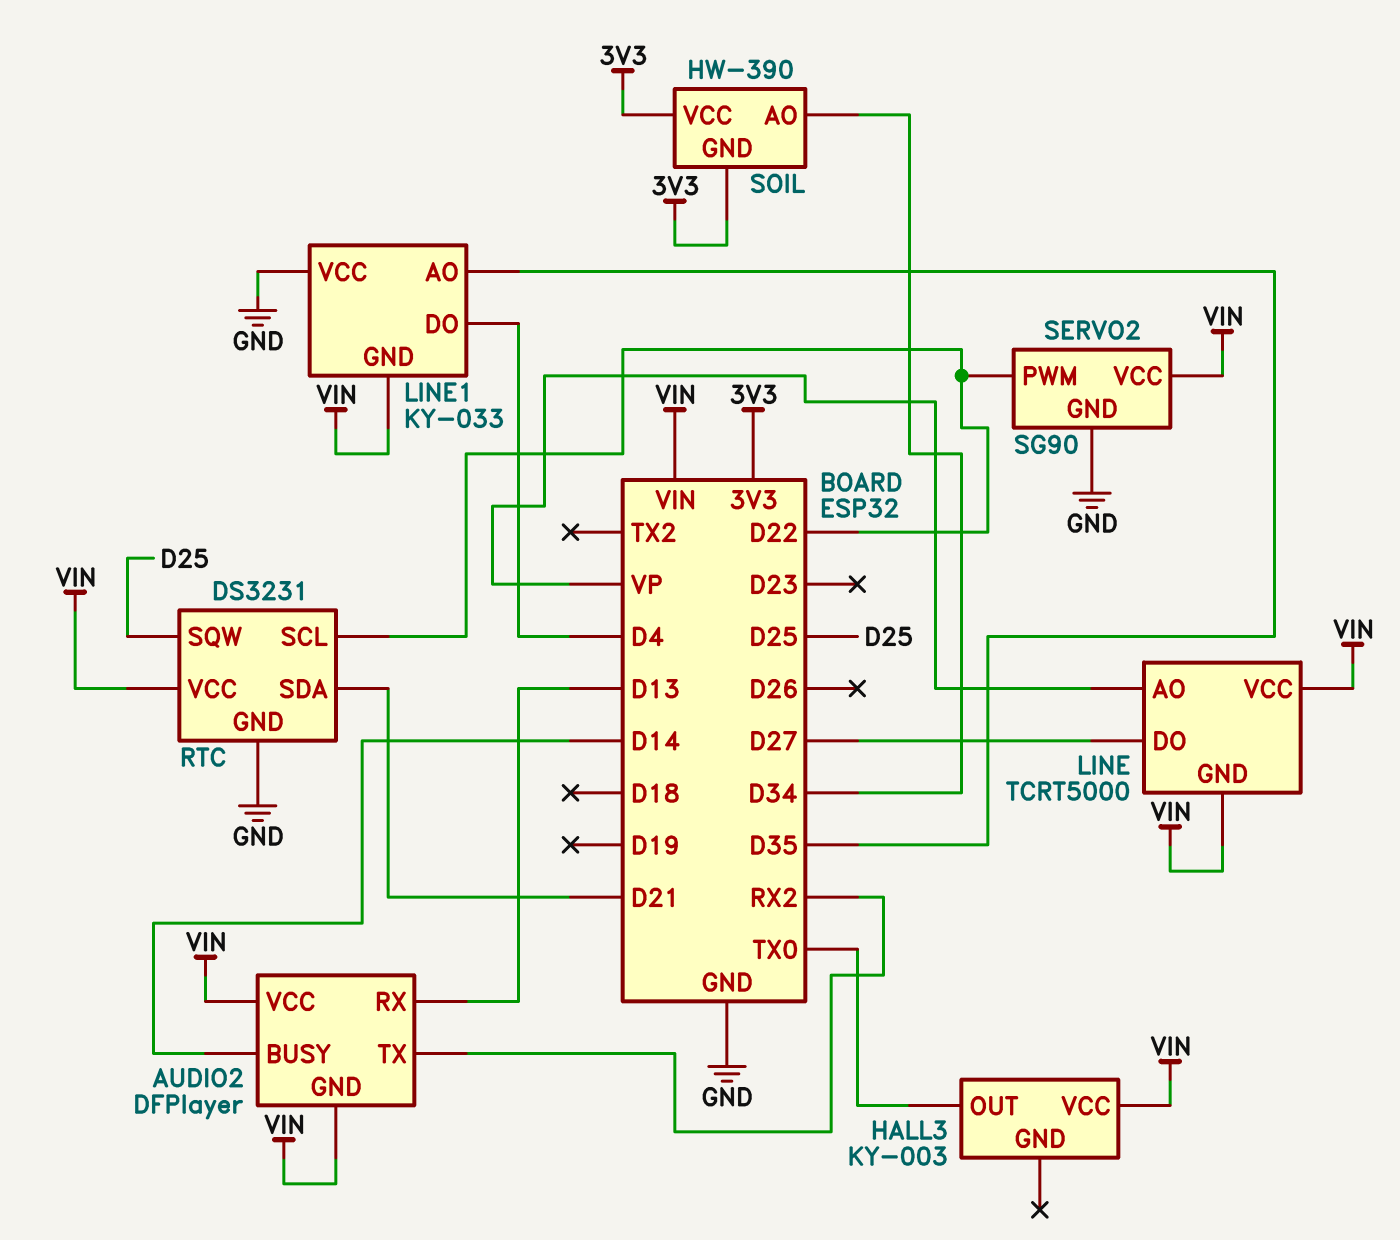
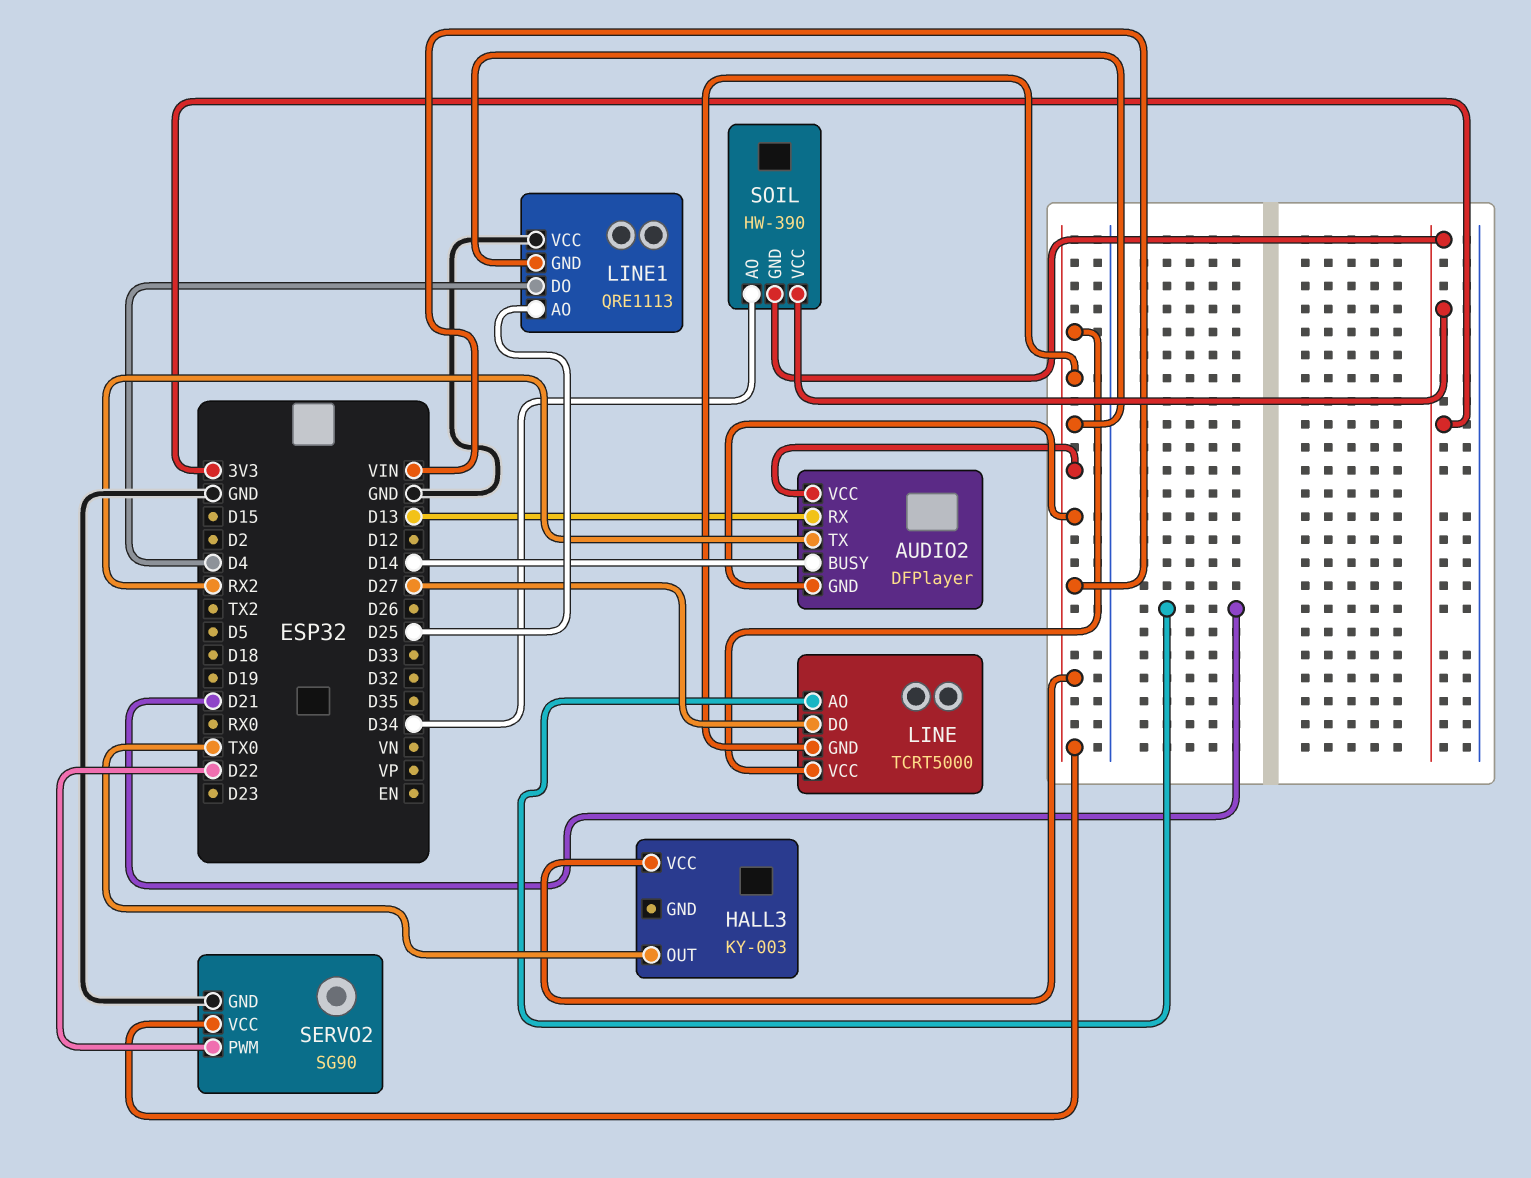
LINE pin AO: VP -> D21
LINE1: KY-033 -> QRE1113
LINE1 pin AO: D35 -> D25
RTC: DS3231 -> none
RTC pin GND: GND -> none
RTC pin SCL: D22 -> none
RTC pin SDA: D21 -> none
RTC pin SQW: D25 -> none
RTC pin VCC: VIN -> none

